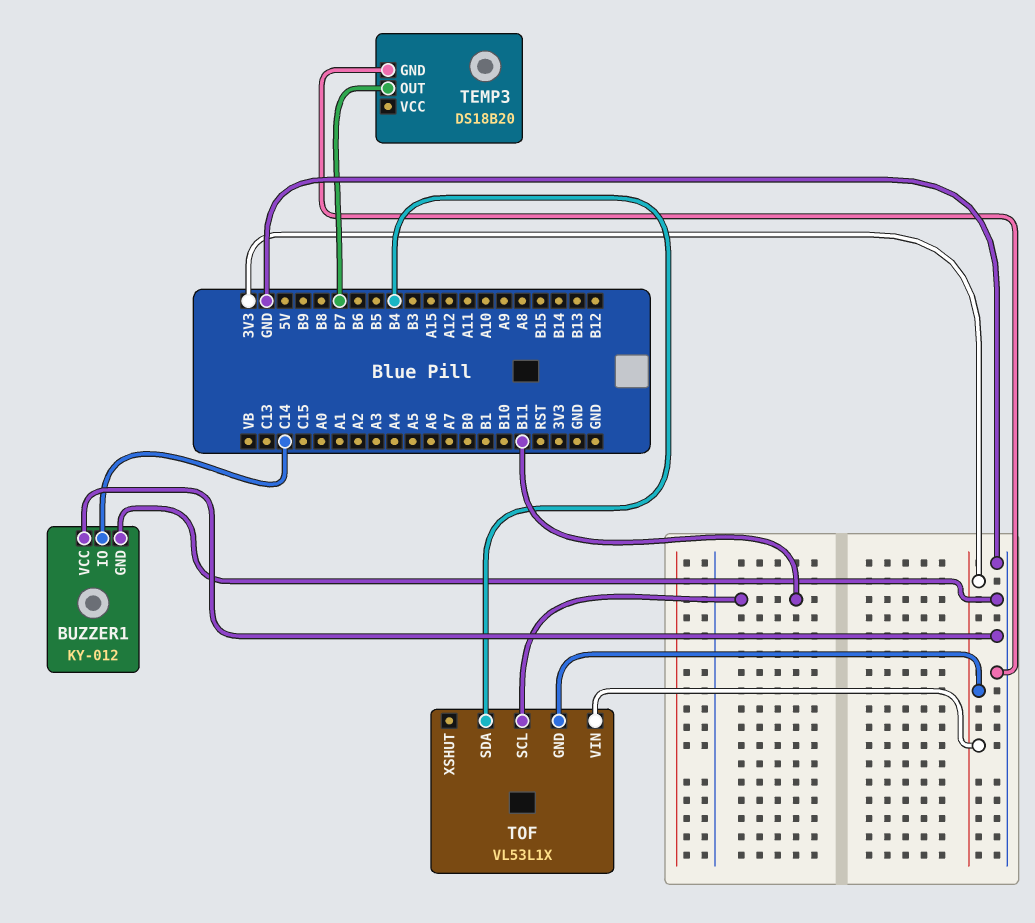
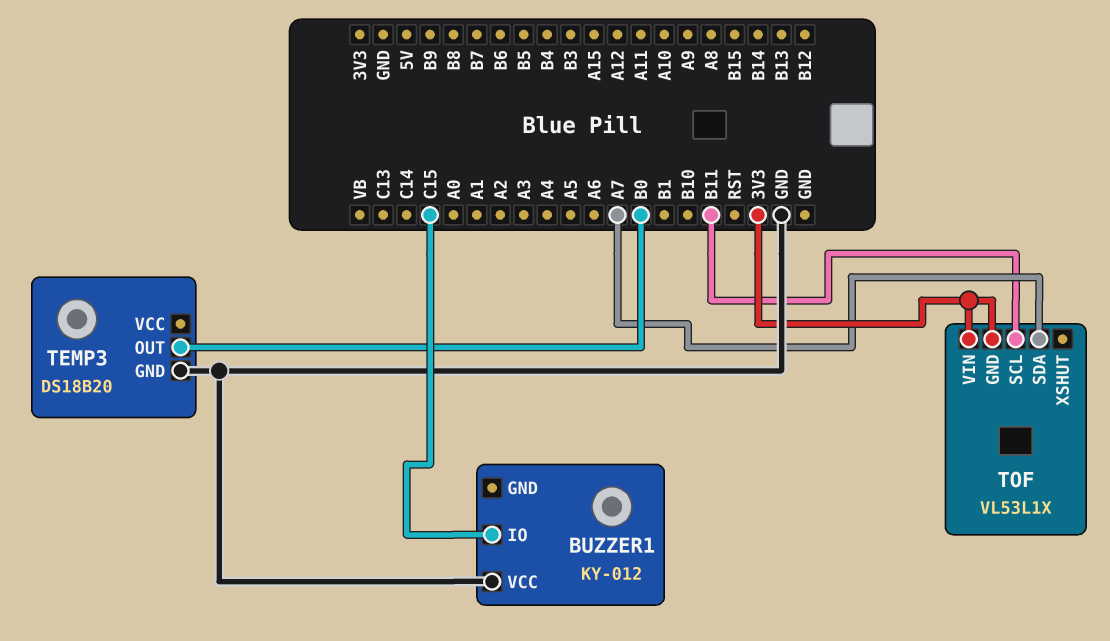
BUZZER1 pin GND: GND -> none
BUZZER1 pin IO: C14 -> C15
TEMP3 pin OUT: B7 -> B0
TOF pin SDA: B4 -> A7

